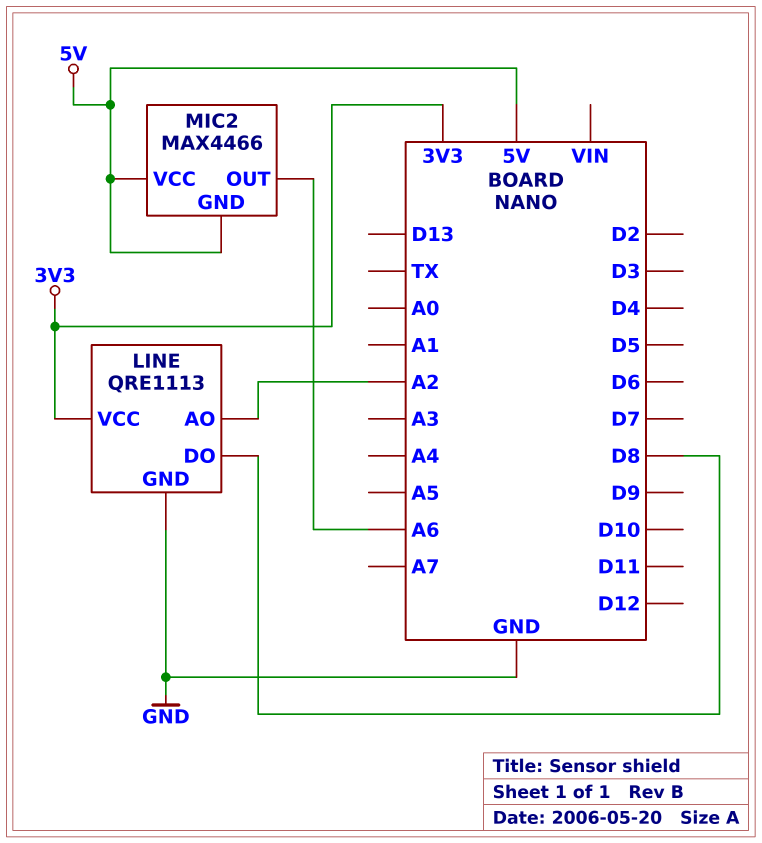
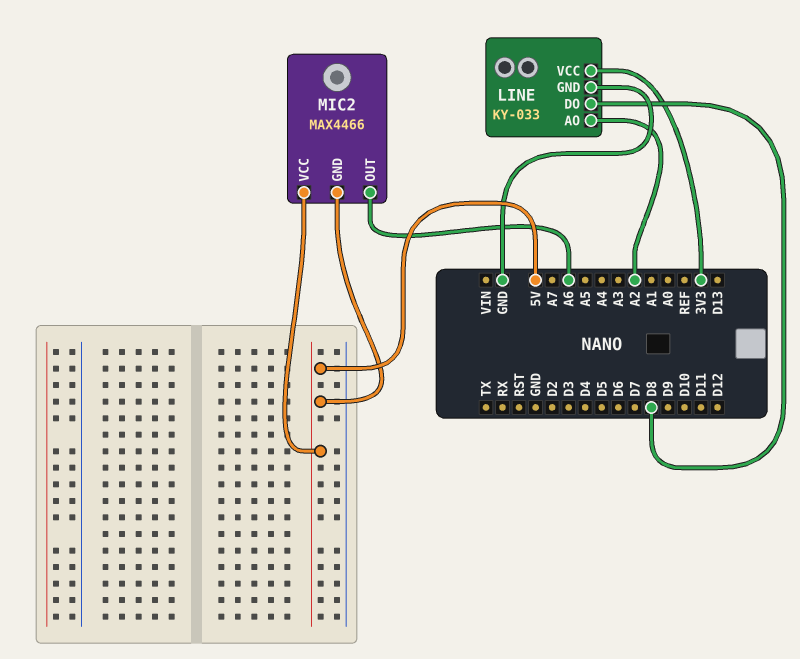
LINE: QRE1113 -> KY-033

